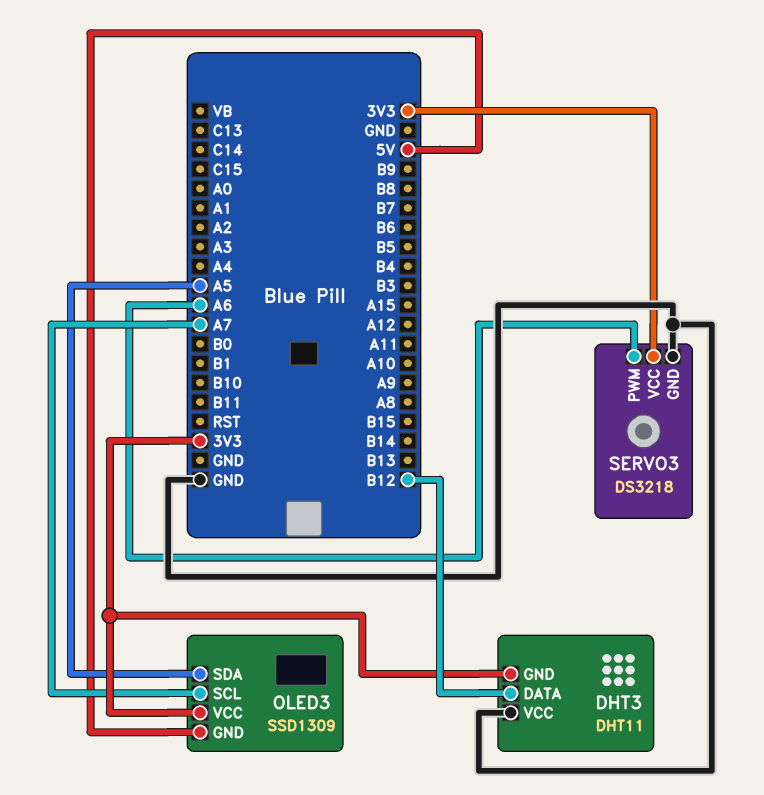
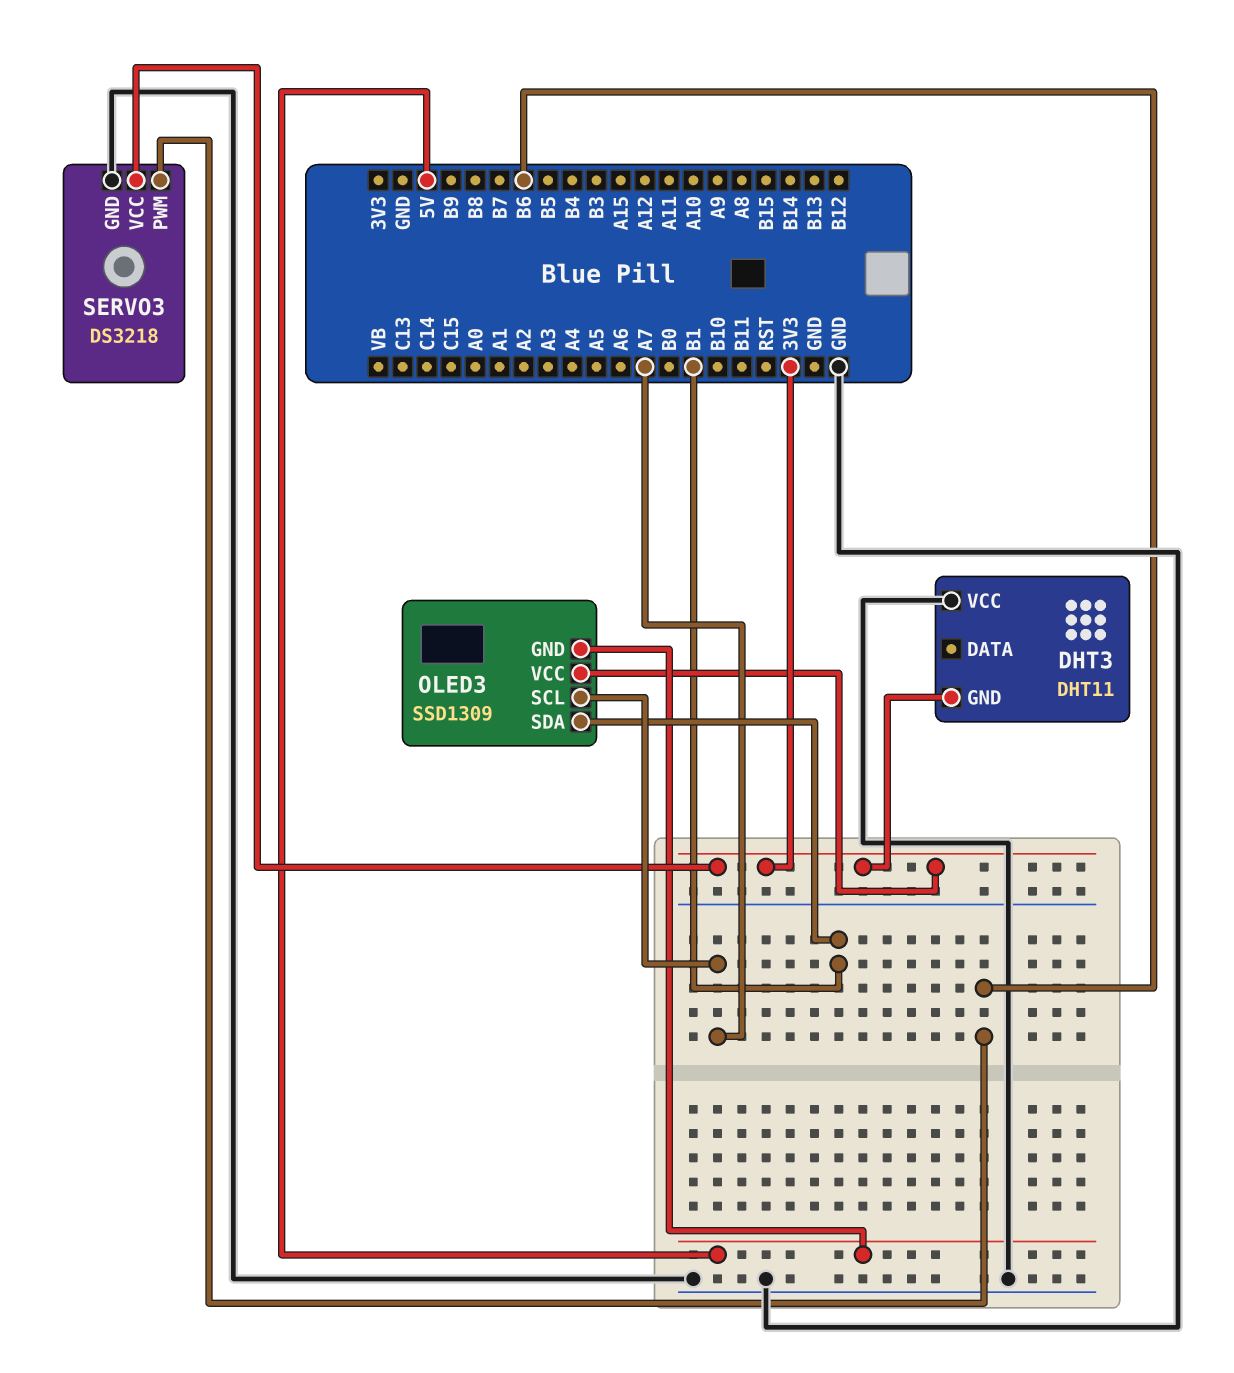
DHT3 pin DATA: B12 -> none
OLED3 pin SDA: A5 -> B1
SERVO3 pin PWM: A6 -> B6

